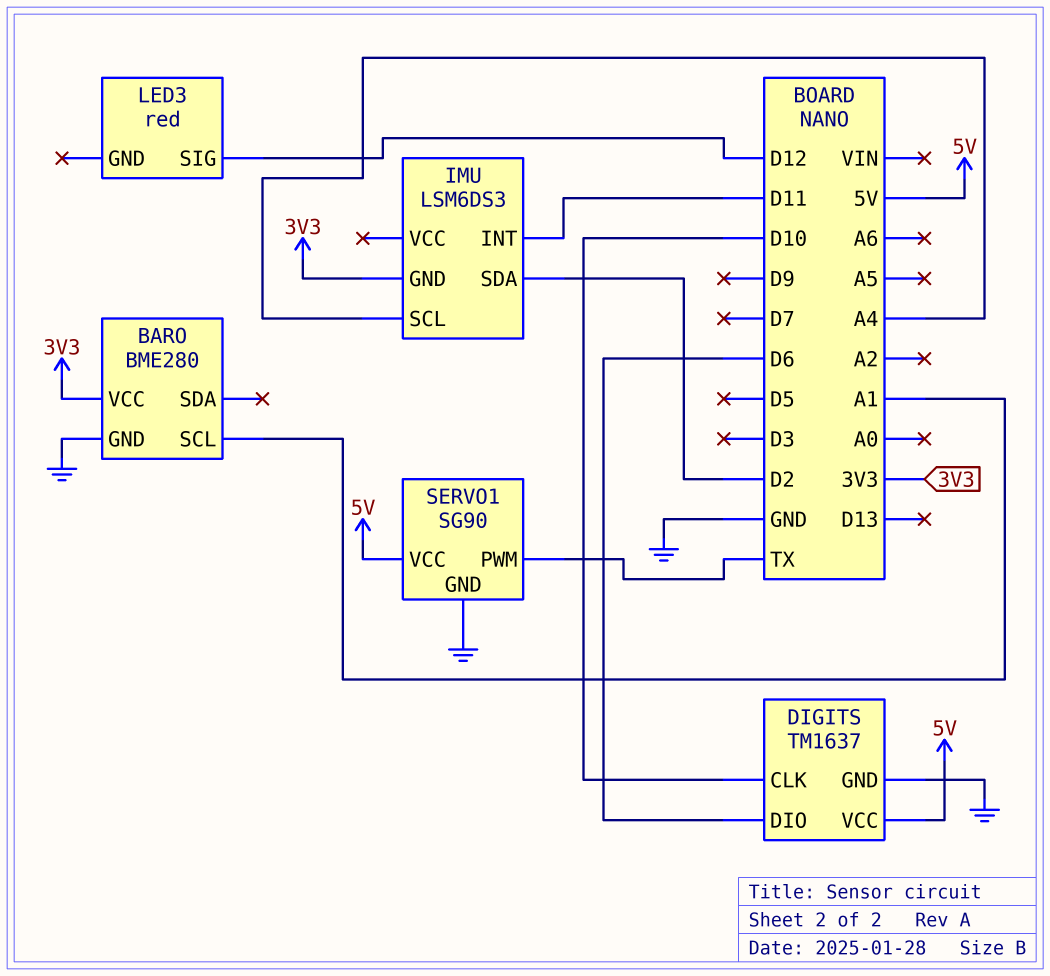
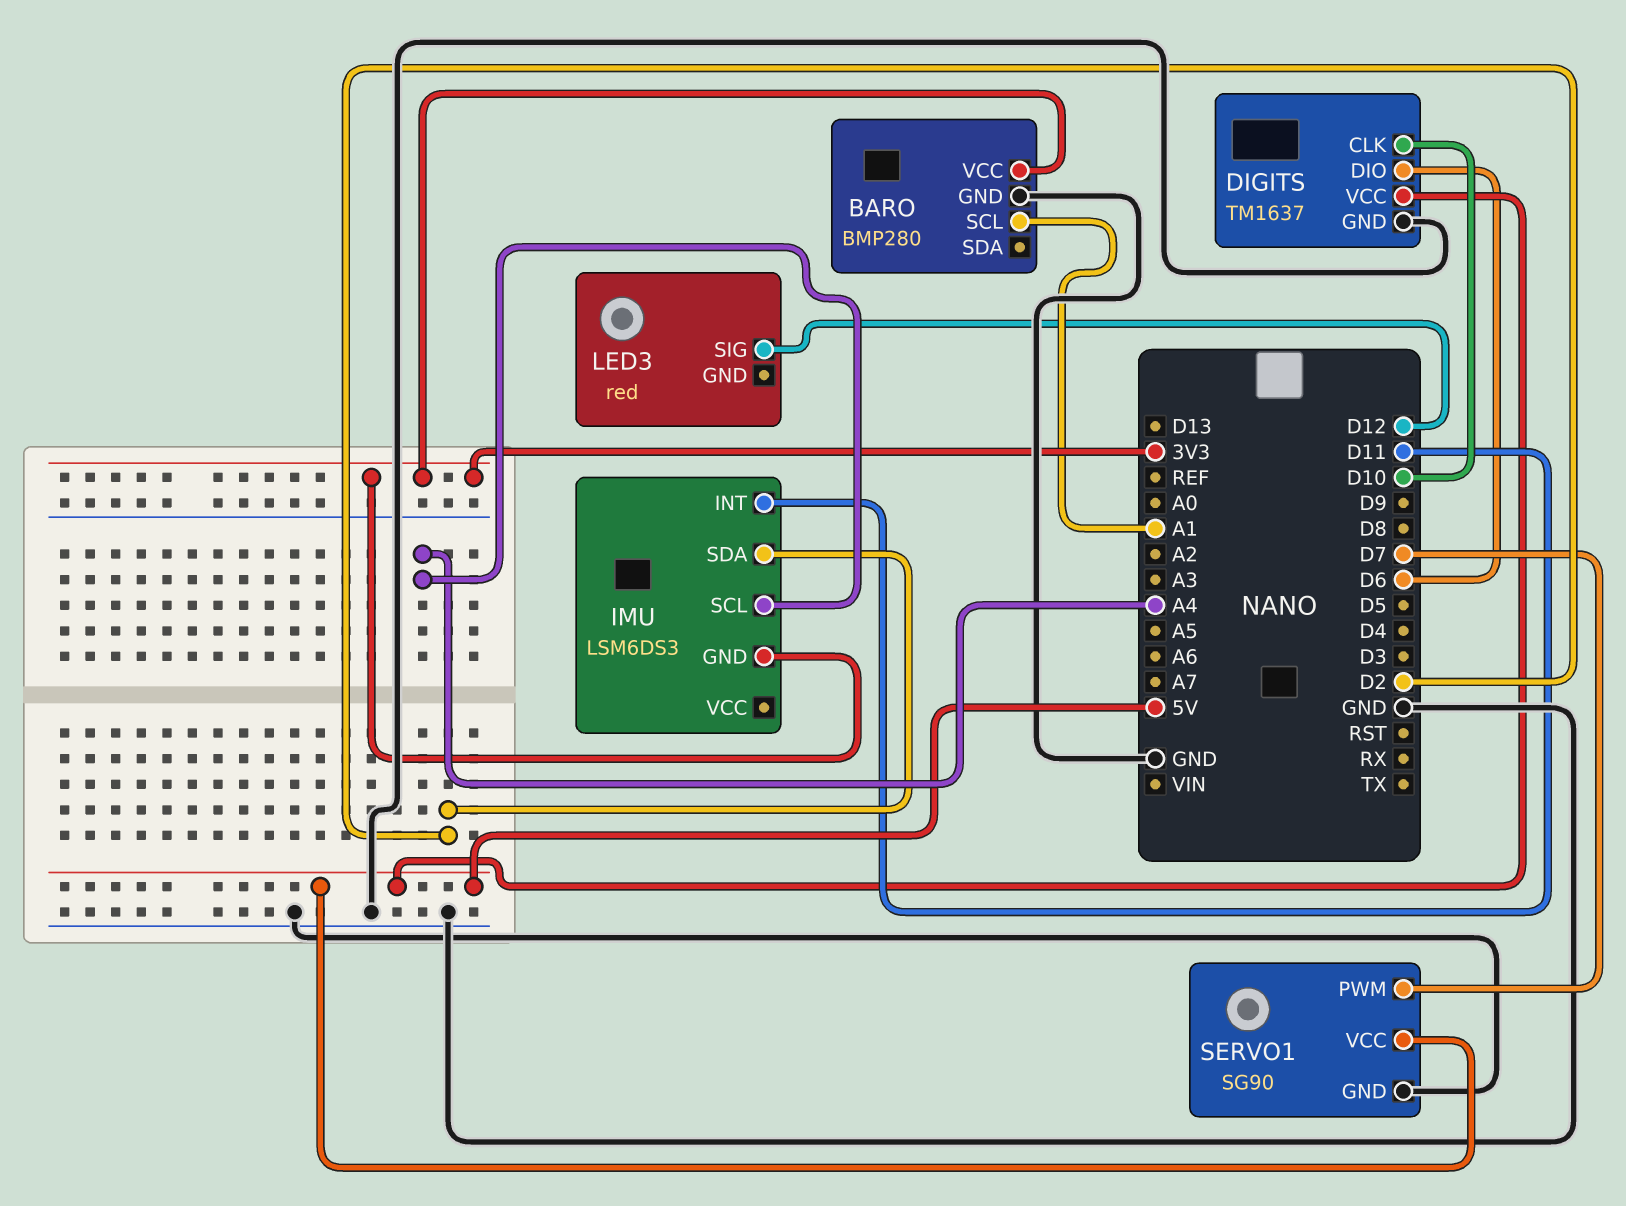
BARO: BME280 -> BMP280
SERVO1 pin PWM: TX -> D7

